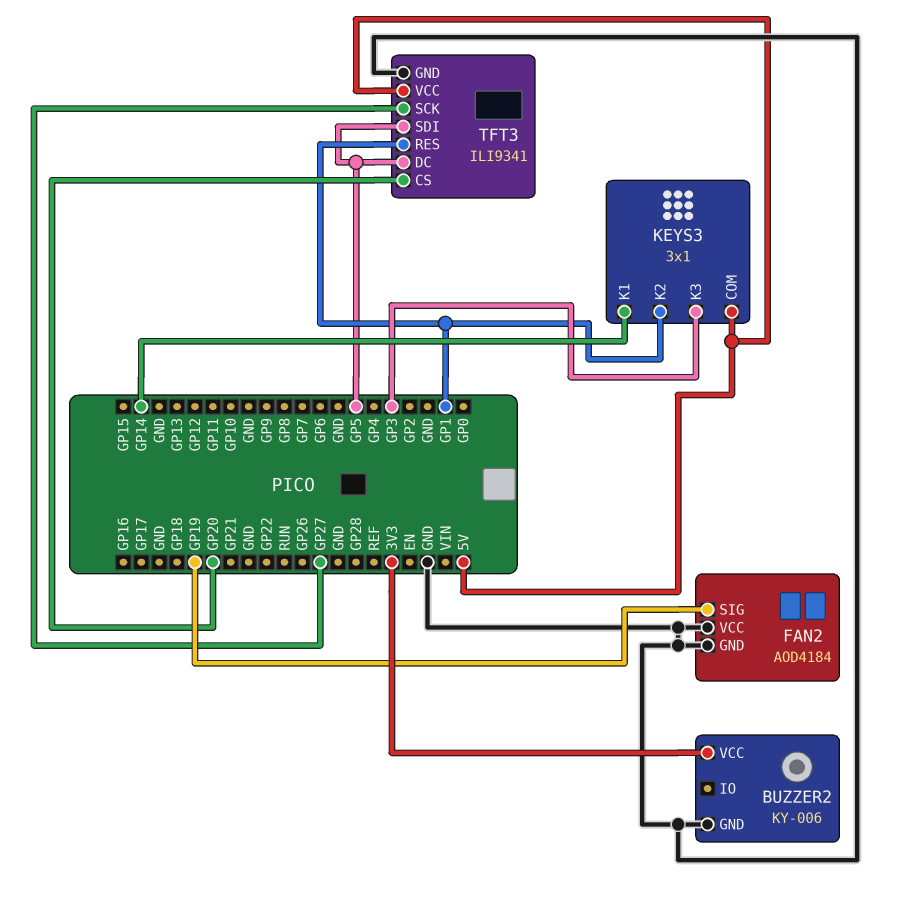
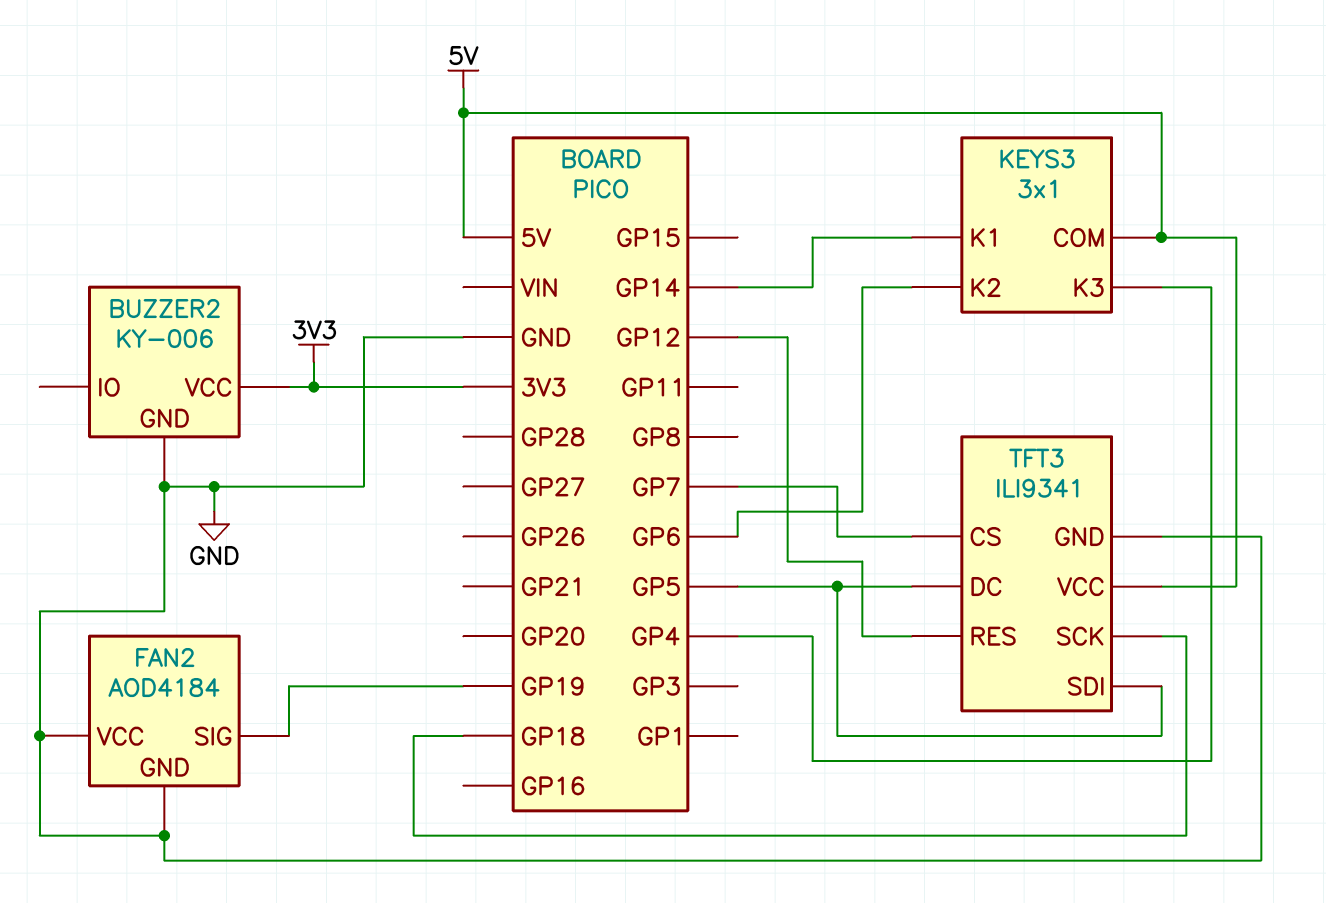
KEYS3 pin K2: GP1 -> GP6
KEYS3 pin K3: GP3 -> GP4
TFT3 pin CS: GP20 -> GP7
TFT3 pin RES: GP1 -> GP12
TFT3 pin SCK: GP27 -> GP18

